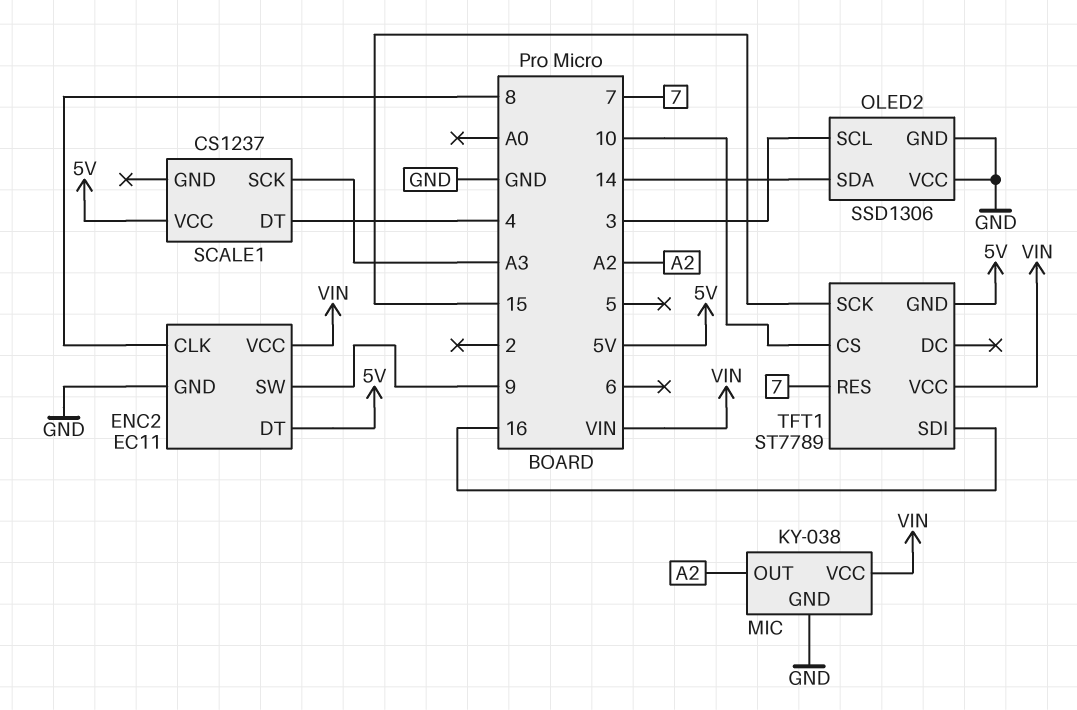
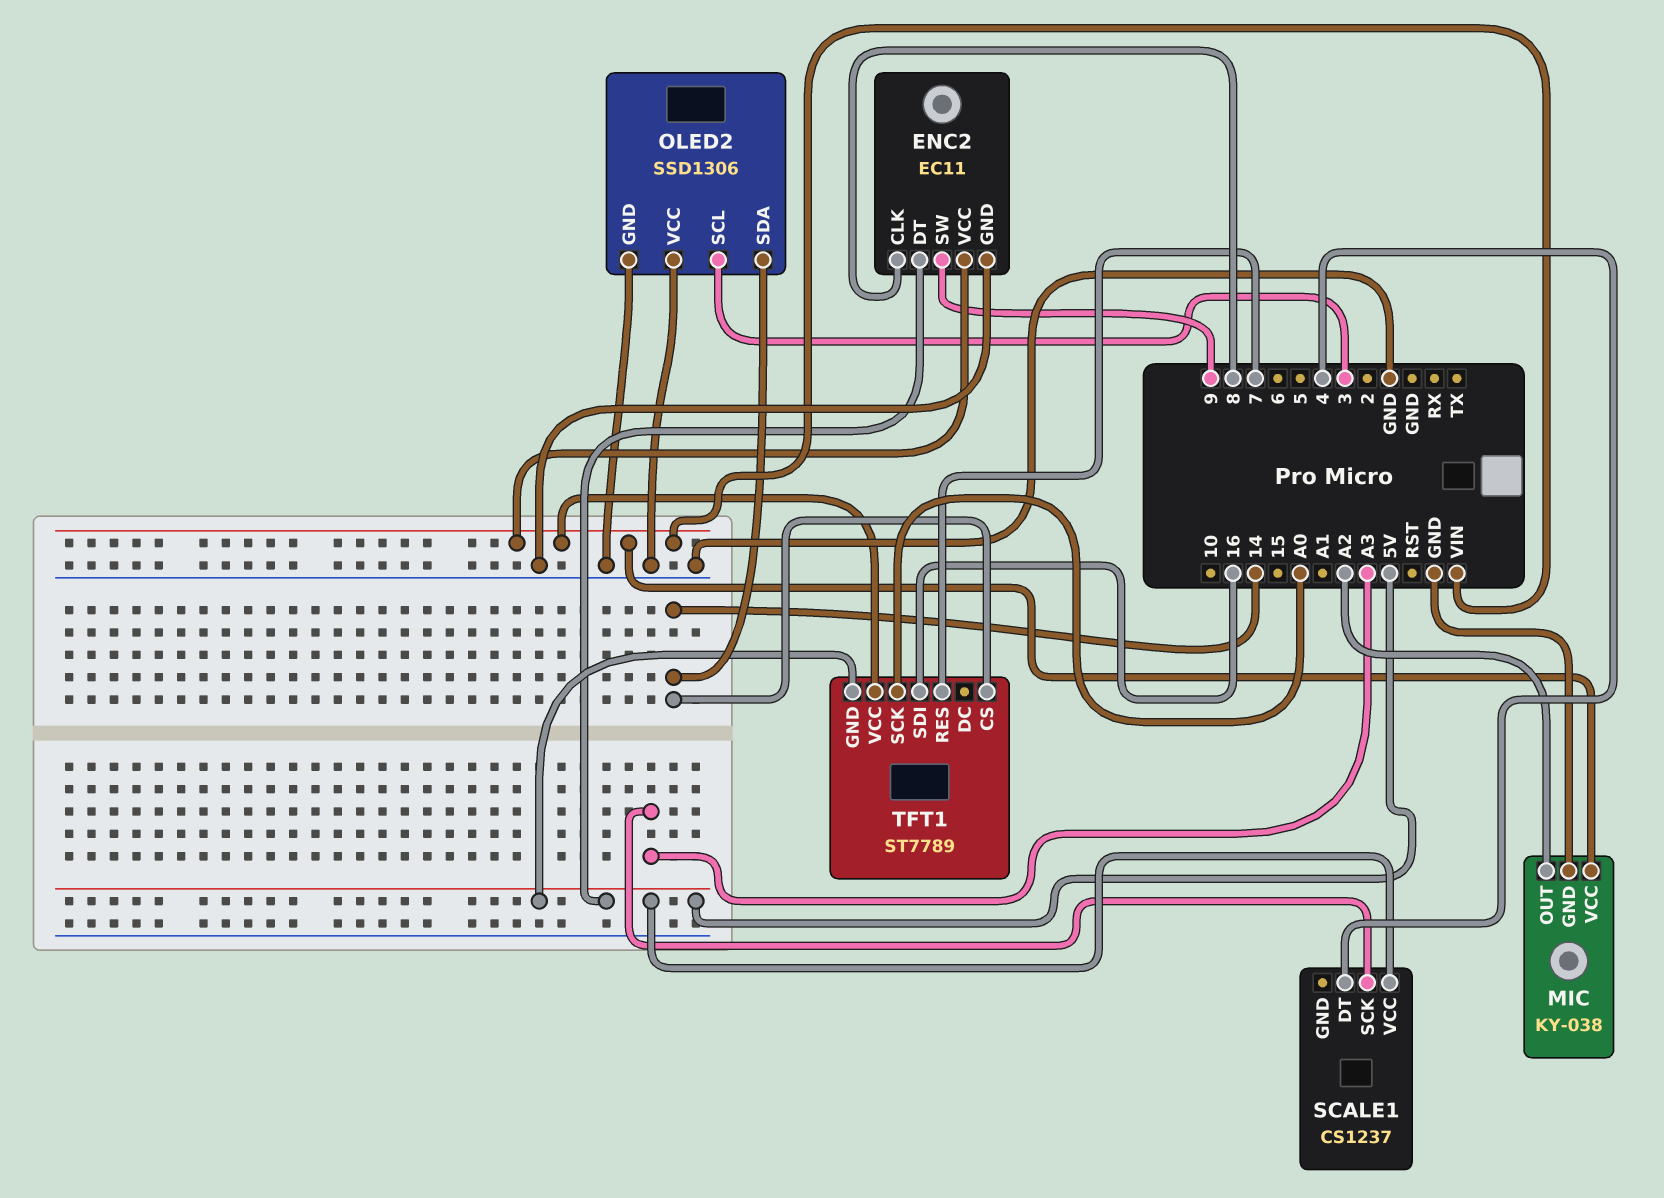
TFT1 pin CS: 10 -> 14
TFT1 pin SCK: 15 -> A0

